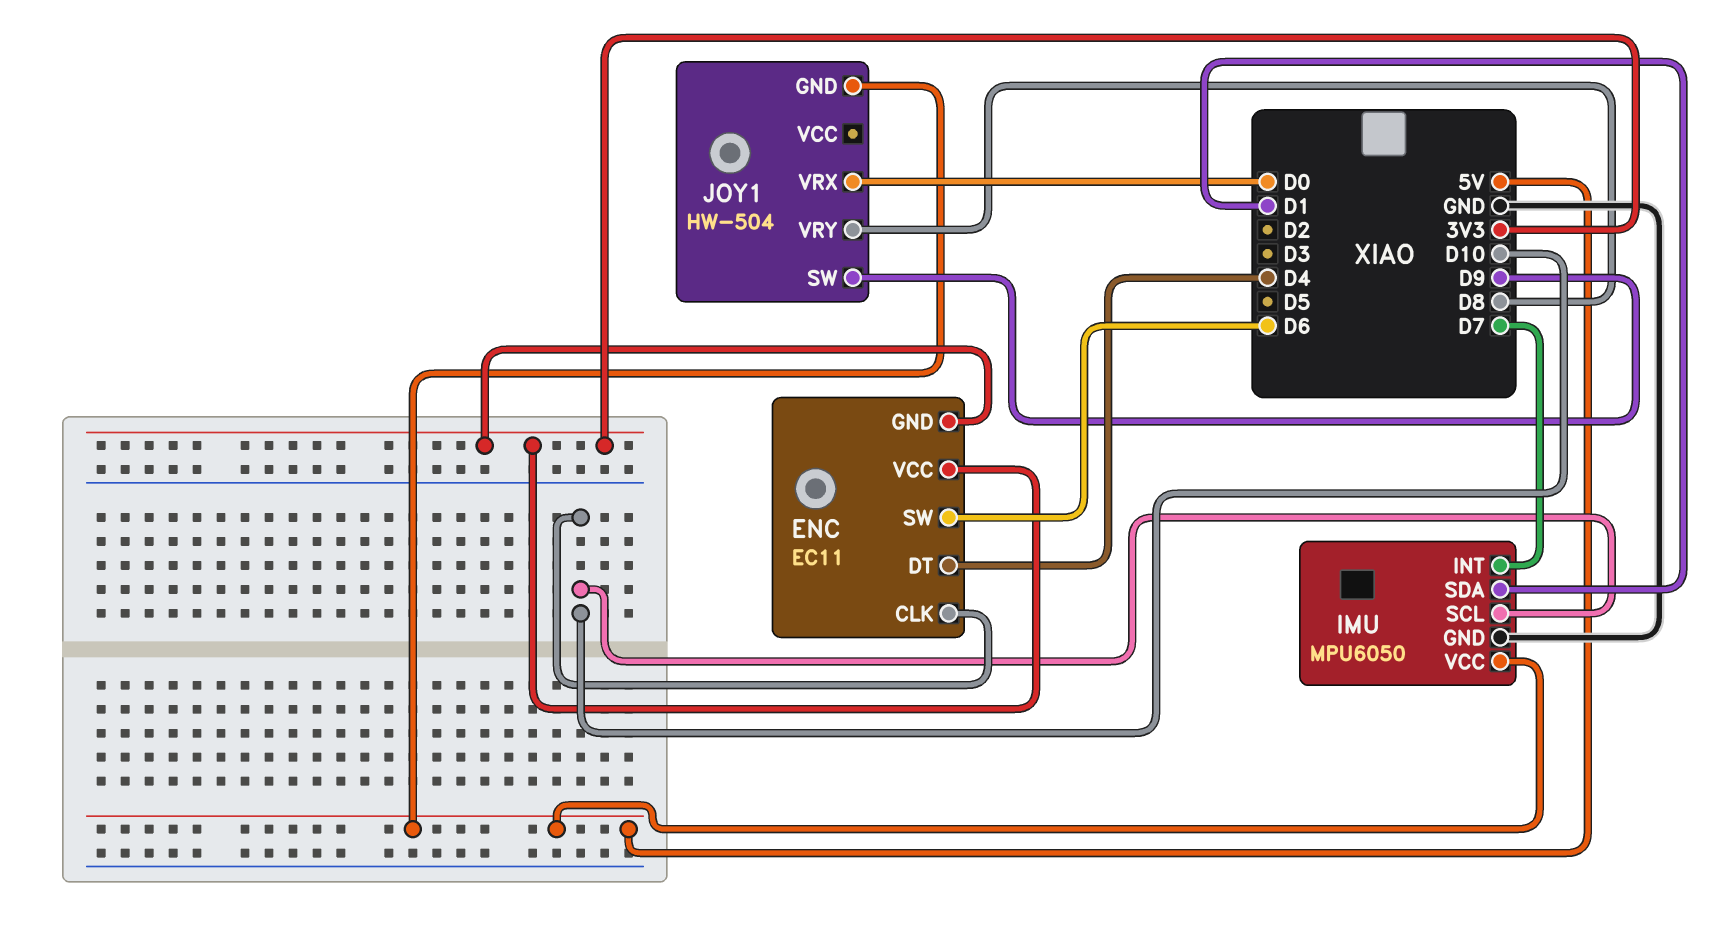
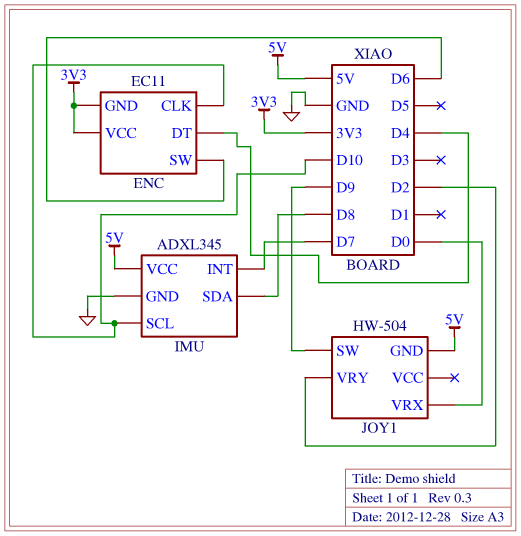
IMU: MPU6050 -> ADXL345
IMU pin SDA: D1 -> D8
JOY1 pin VRY: D8 -> D2

